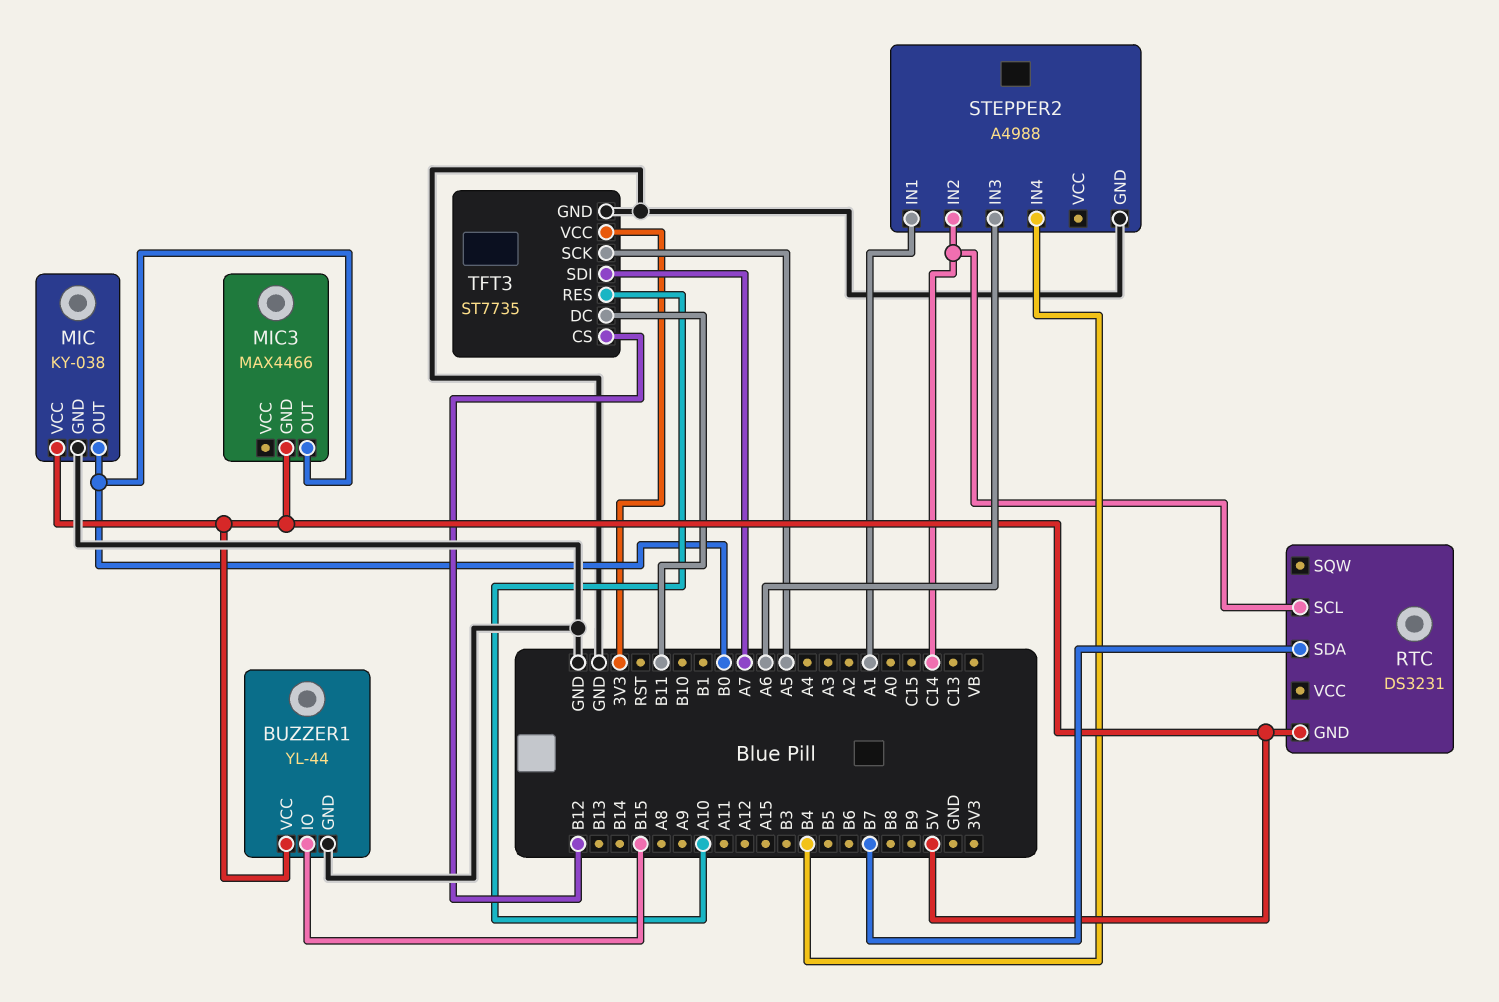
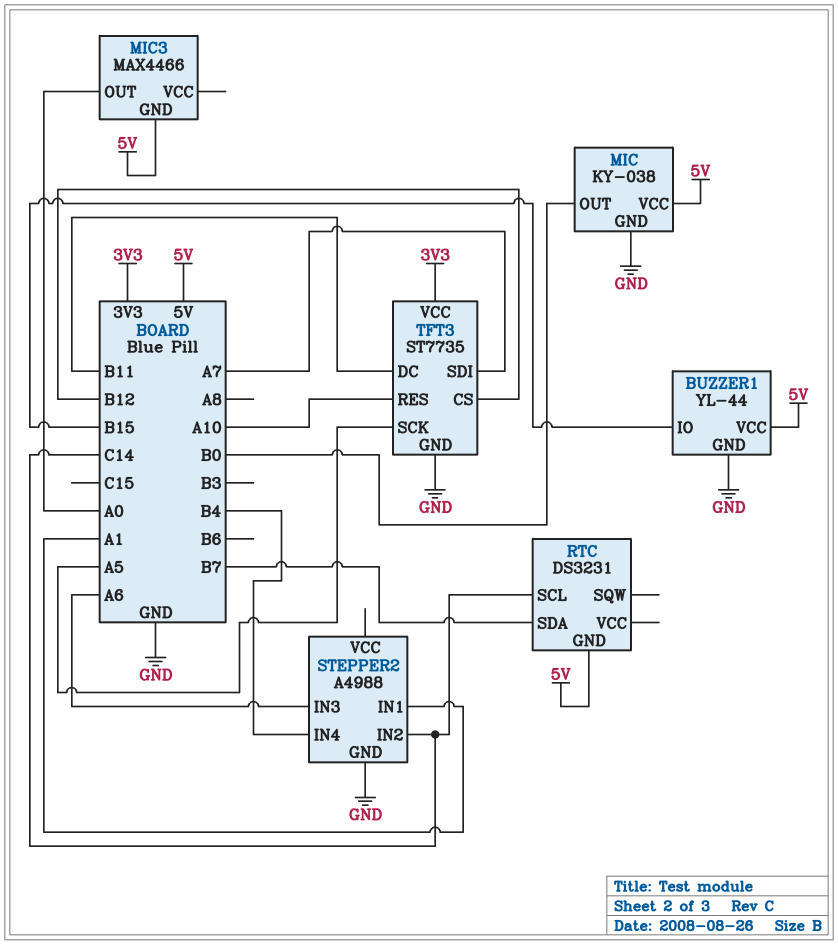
MIC3 pin OUT: B0 -> A0

